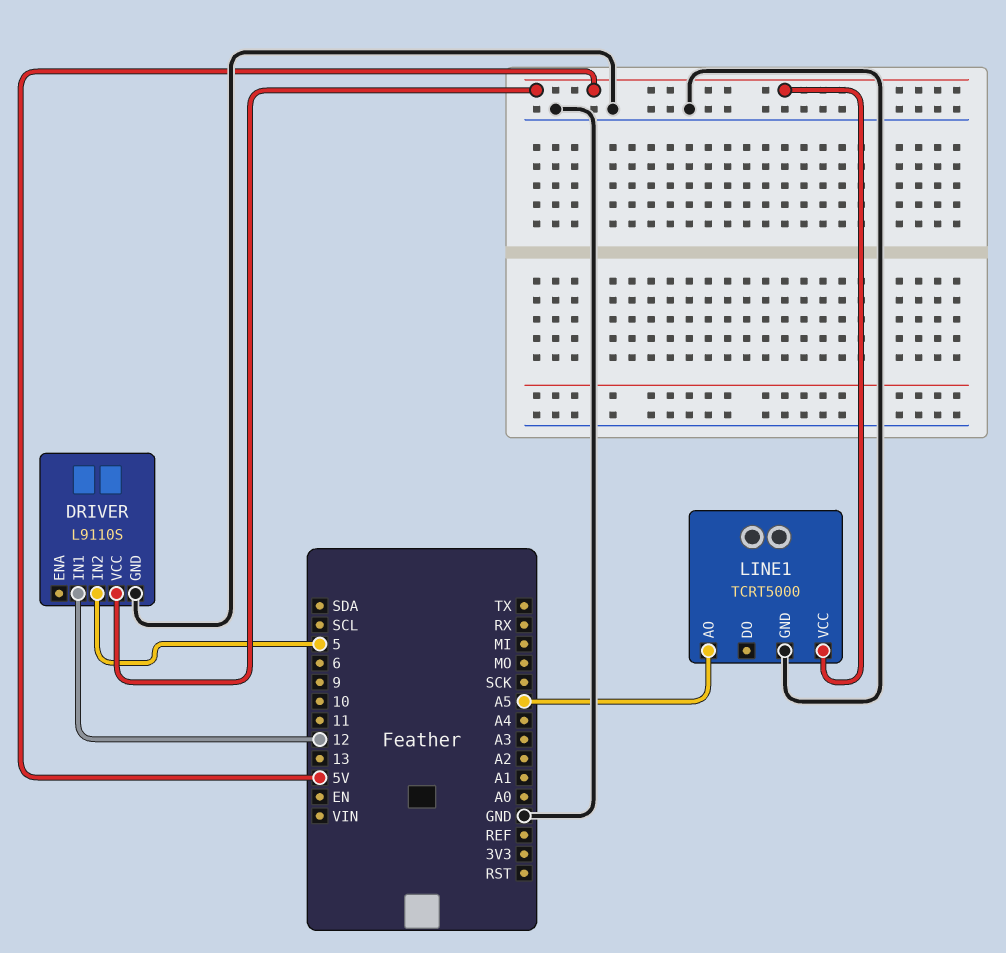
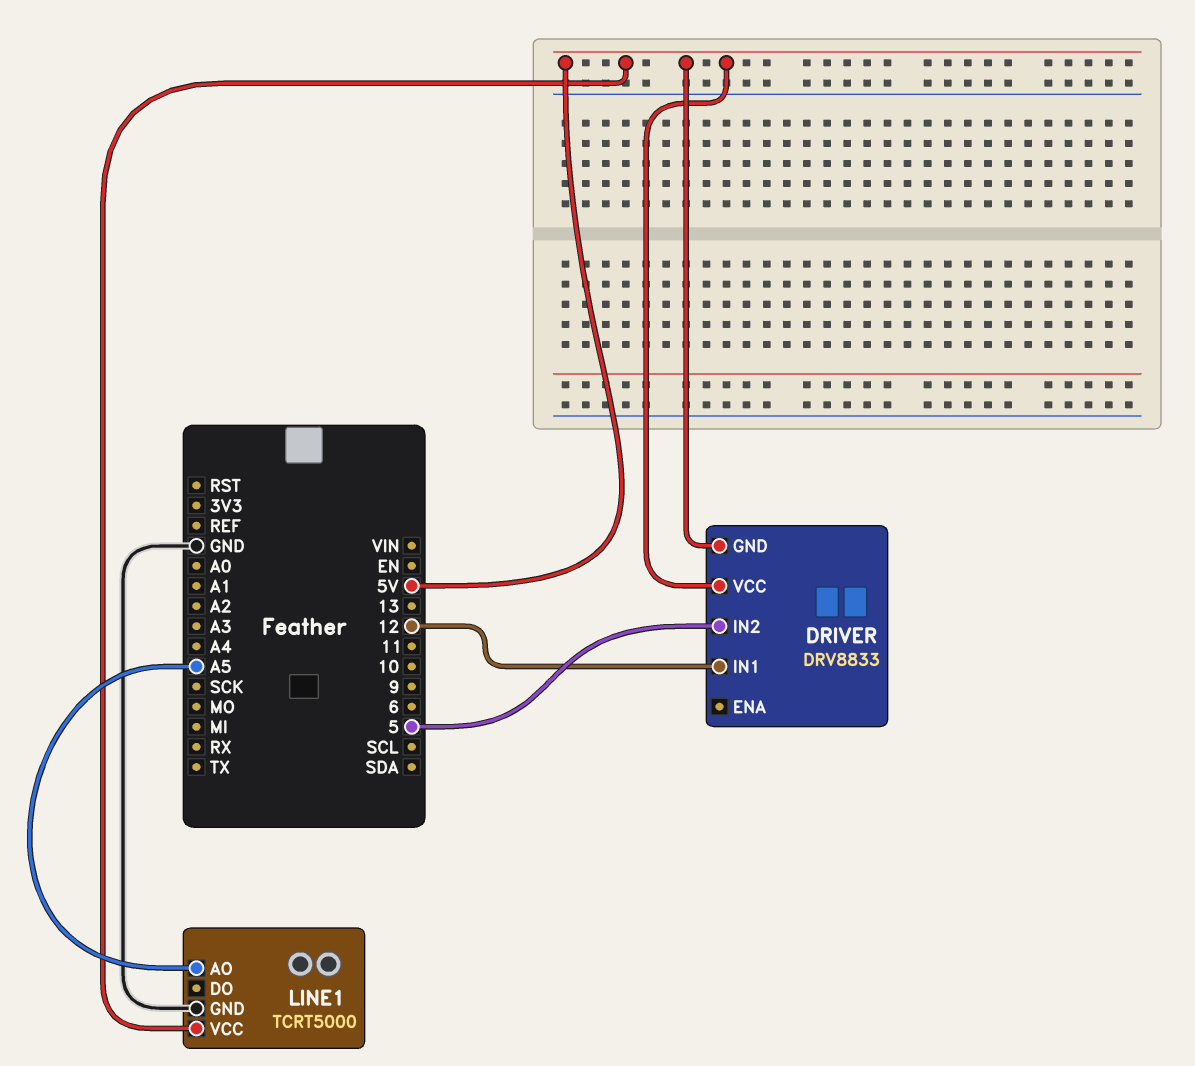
DRIVER: L9110S -> DRV8833
DRIVER pin GND: GND -> 5V

